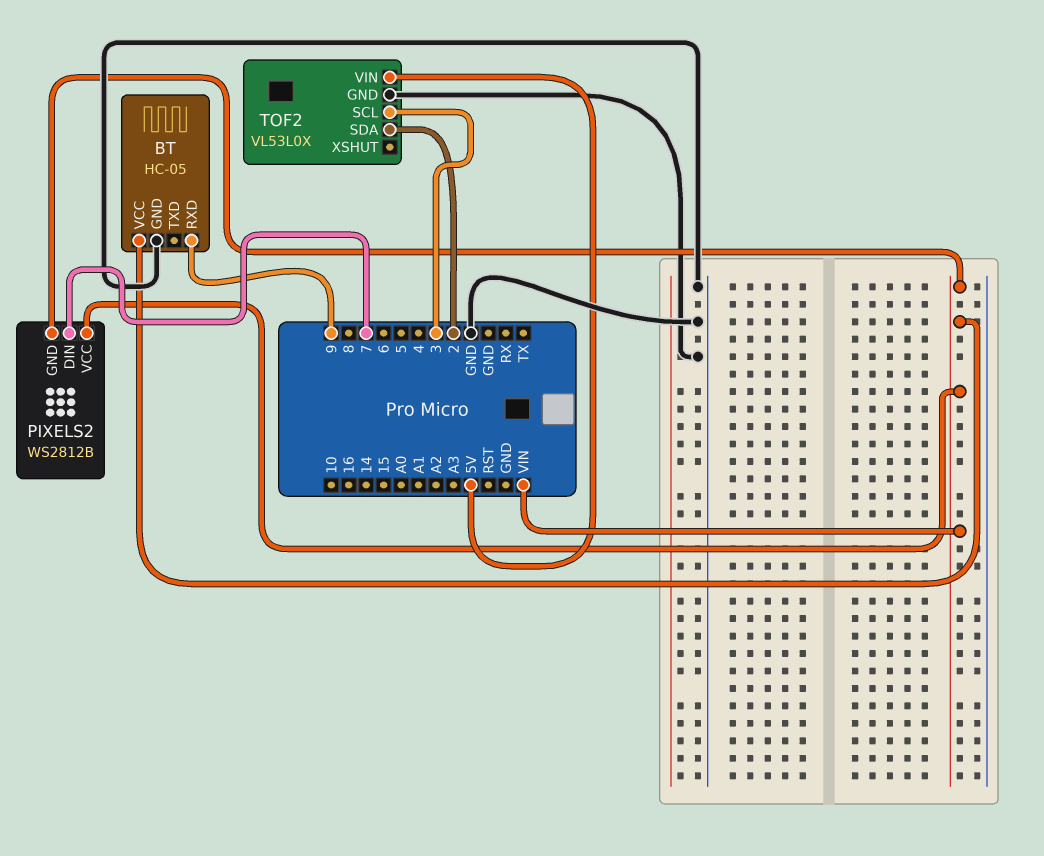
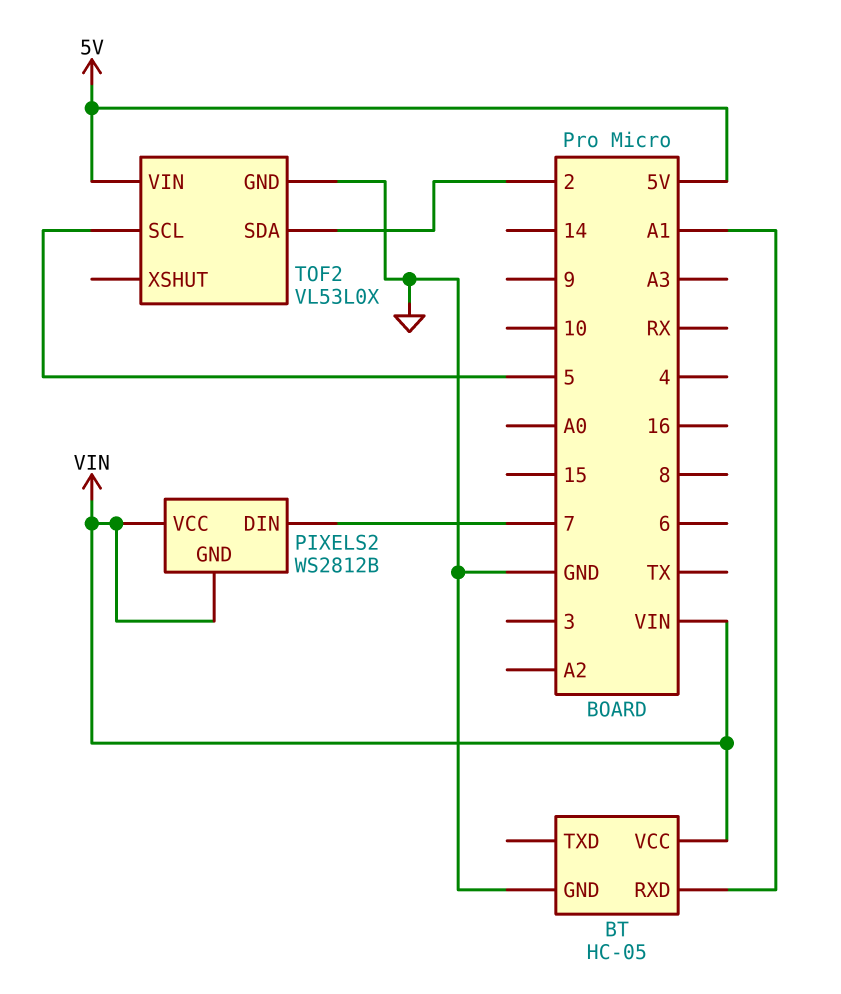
BT pin RXD: 9 -> A1
TOF2 pin SCL: 3 -> 5

